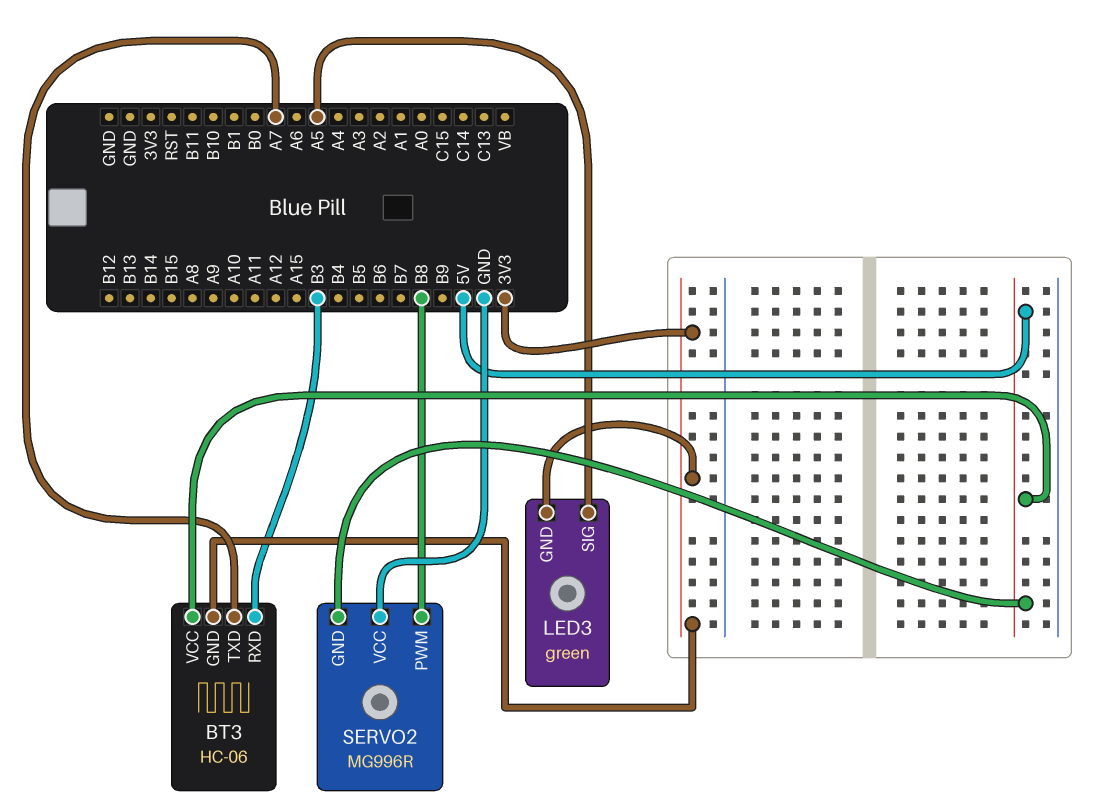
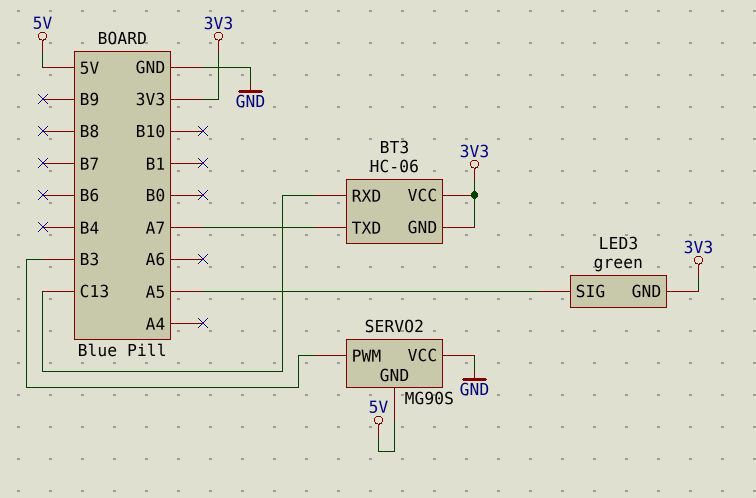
BT3 pin RXD: B3 -> C13
BT3 pin VCC: 5V -> 3V3
SERVO2: MG996R -> MG90S
SERVO2 pin PWM: B8 -> B3

